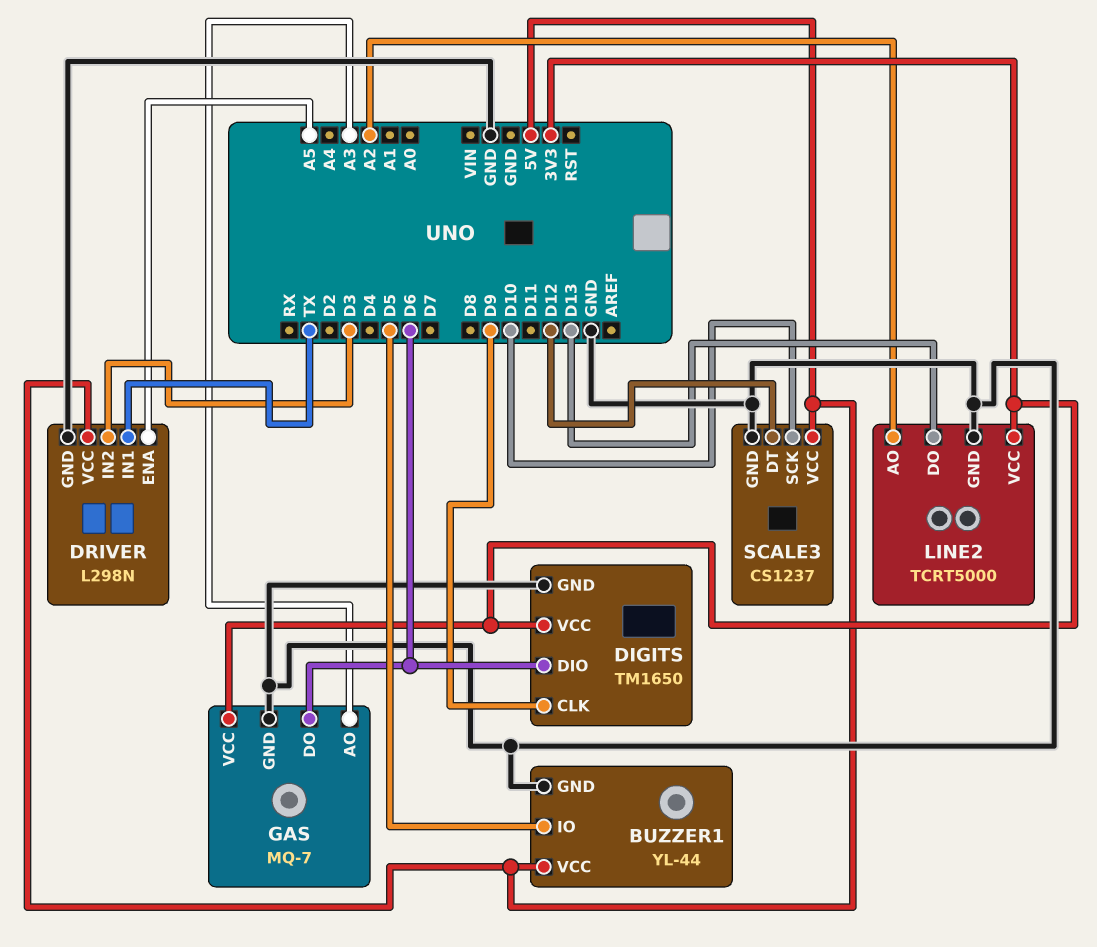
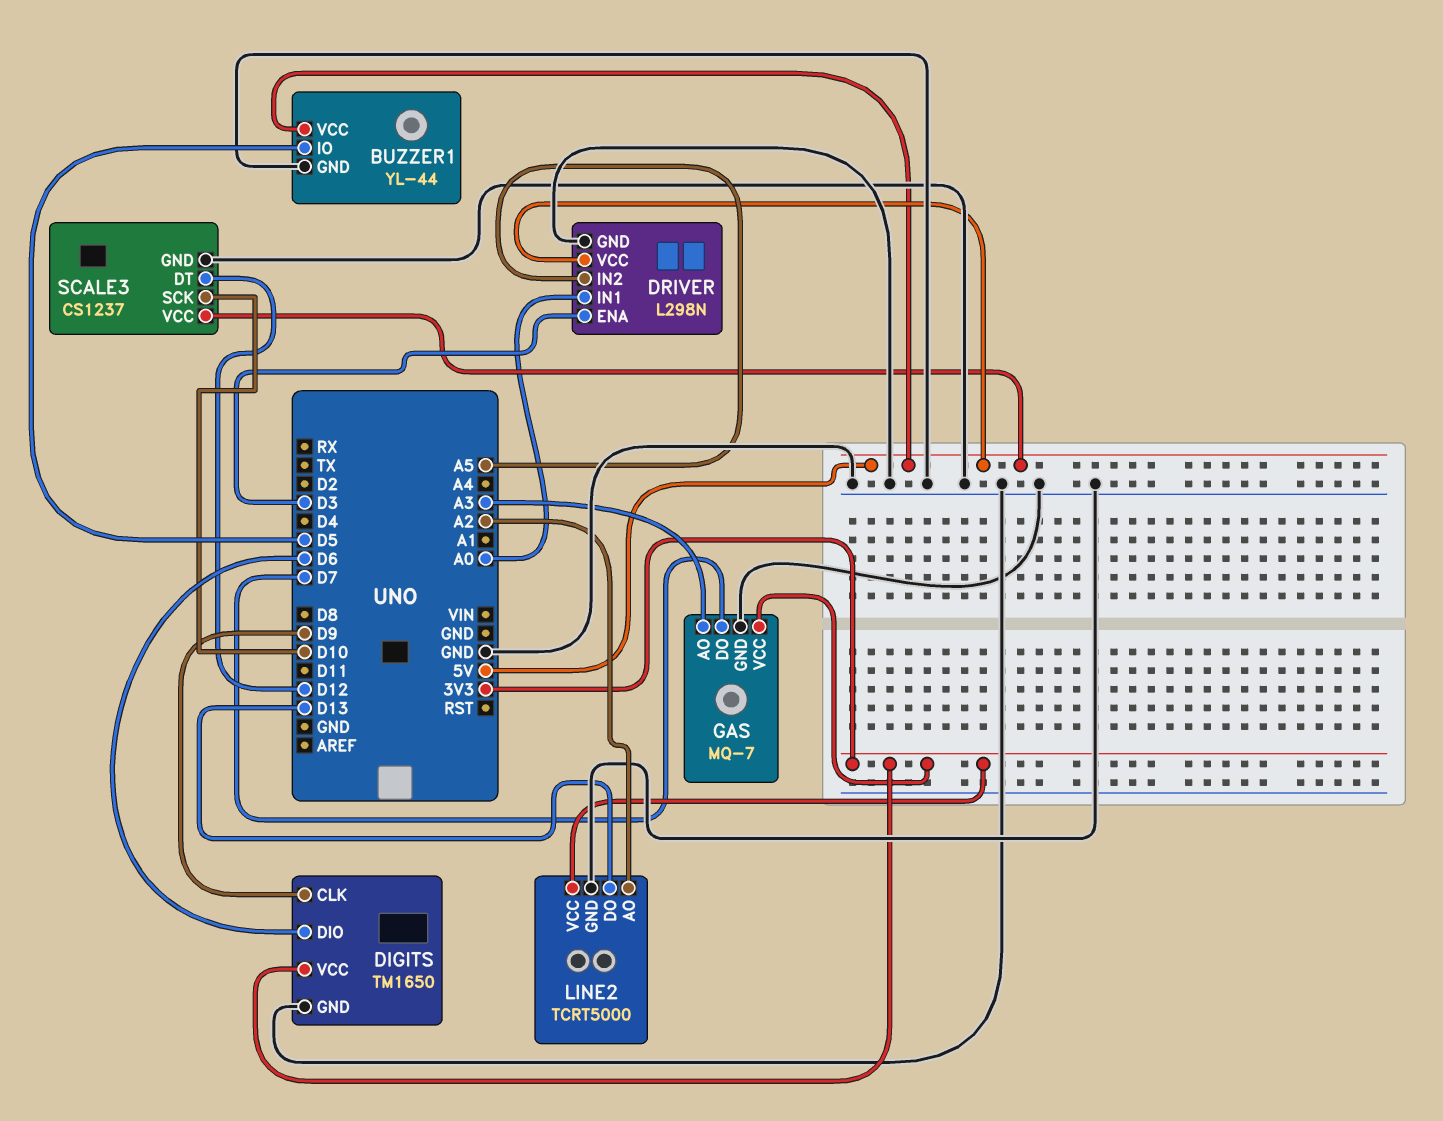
DRIVER pin ENA: A5 -> D3
DRIVER pin IN1: TX -> A0
DRIVER pin IN2: D3 -> A5
GAS pin DO: D6 -> D7

